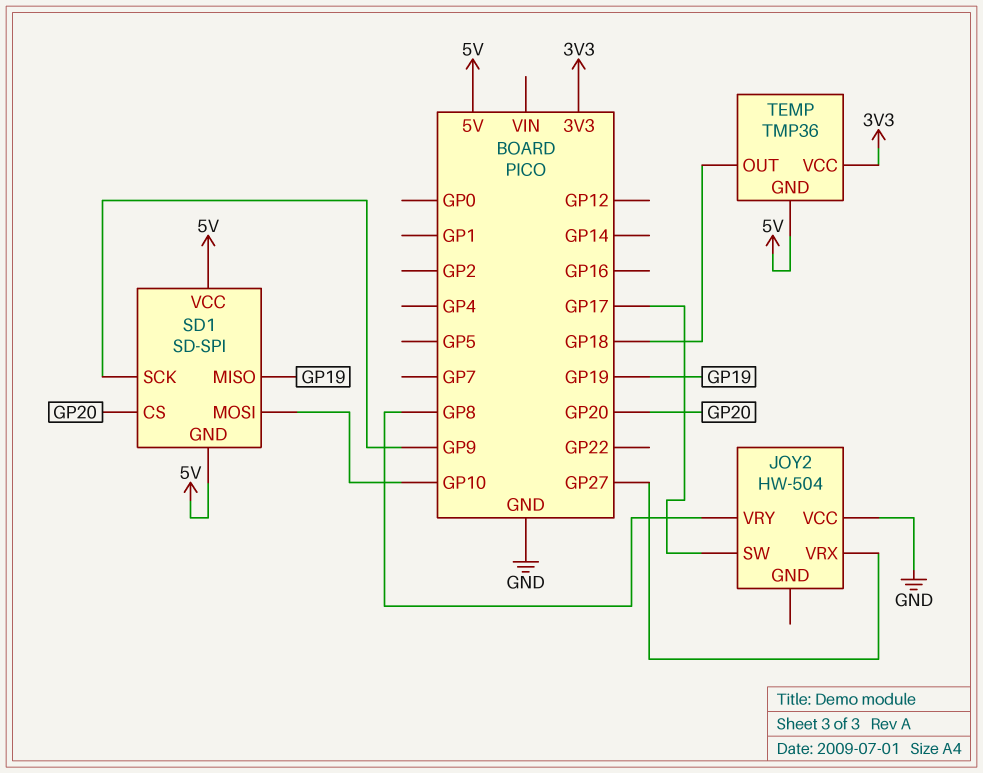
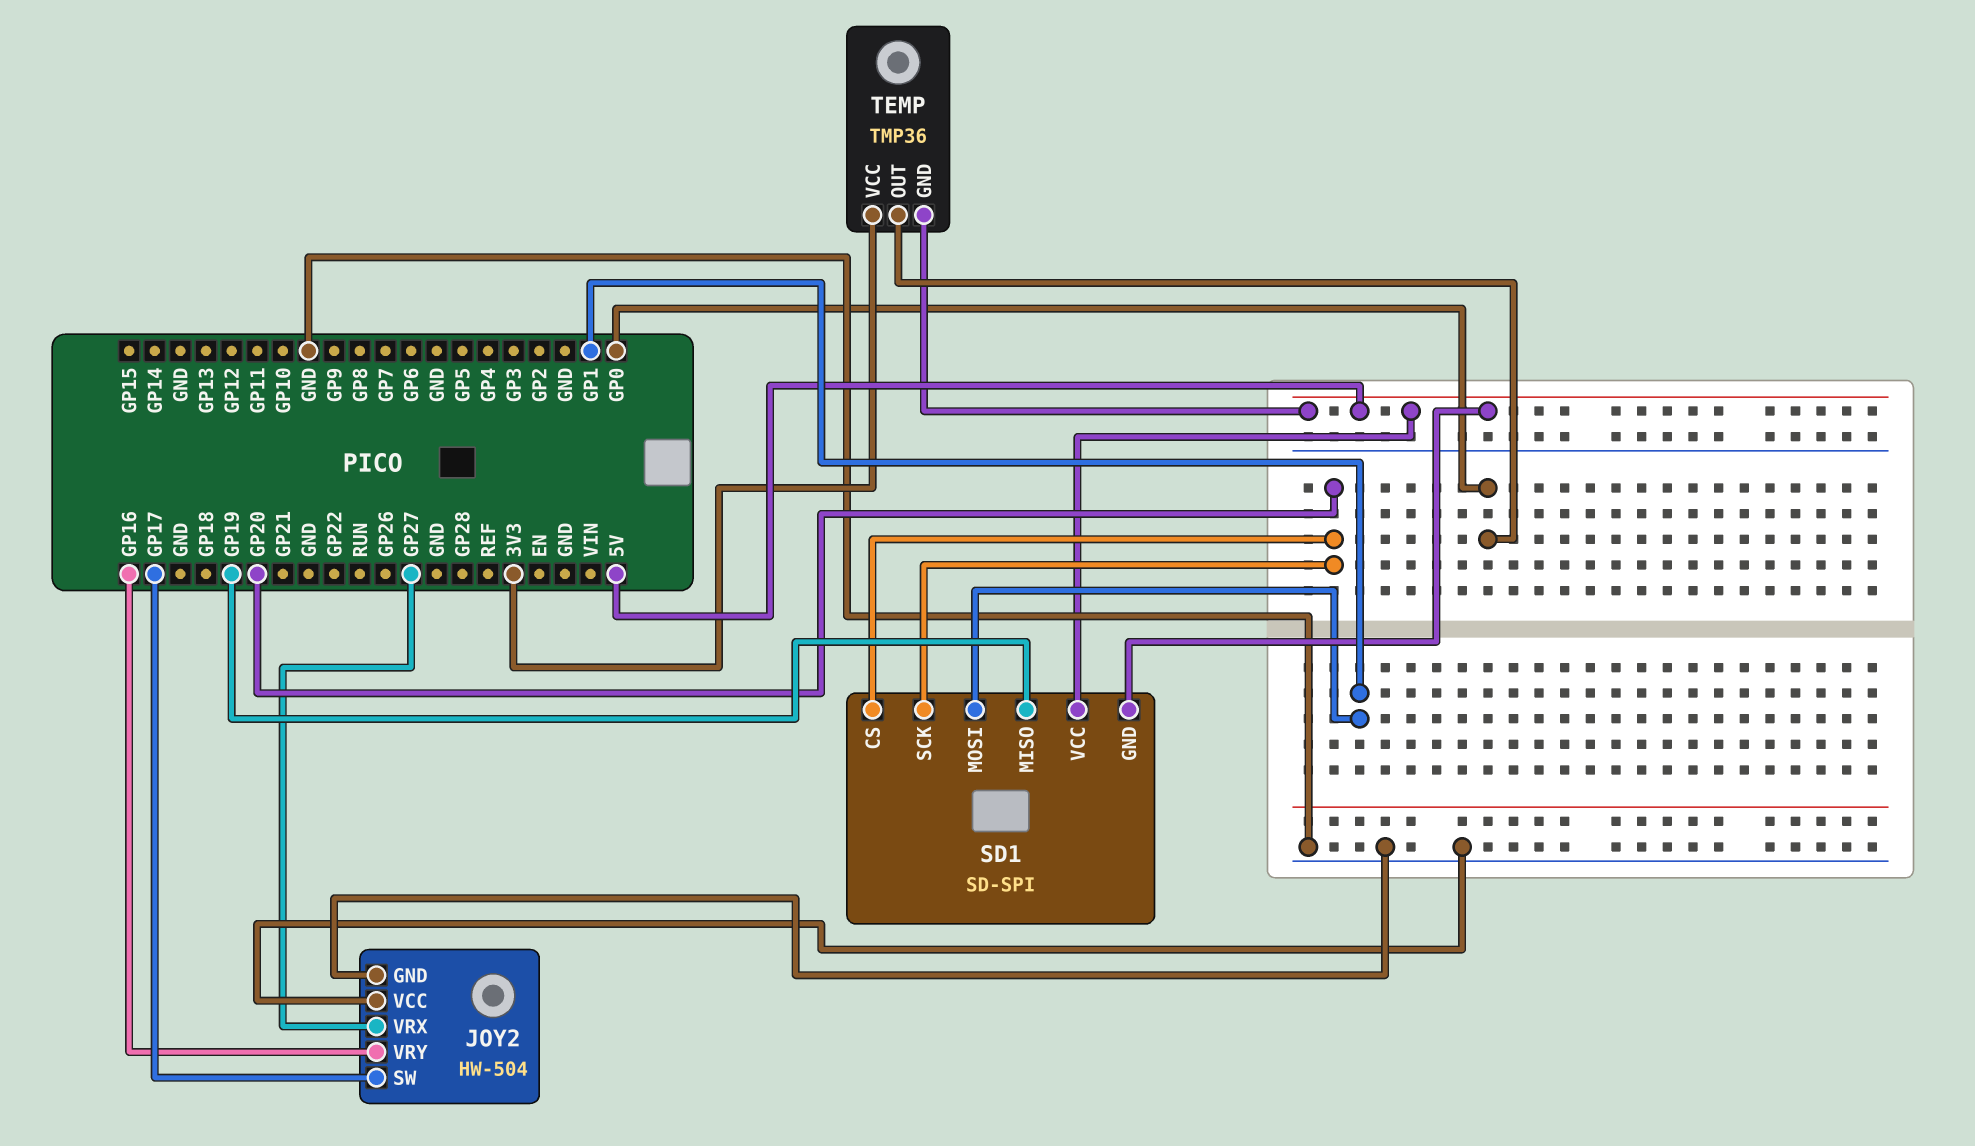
JOY2 pin GND: none -> GND
JOY2 pin VRY: GP8 -> GP16
SD1 pin MOSI: GP10 -> GP1
SD1 pin SCK: GP9 -> GP20
TEMP pin OUT: GP18 -> GP0

